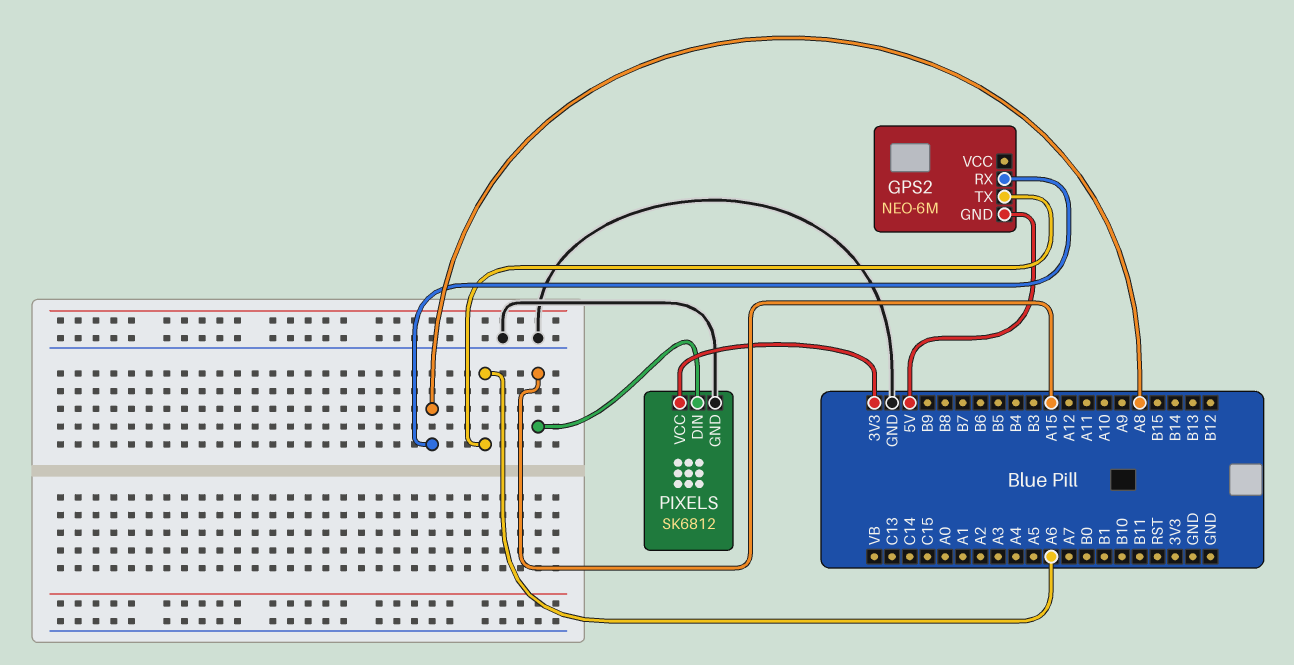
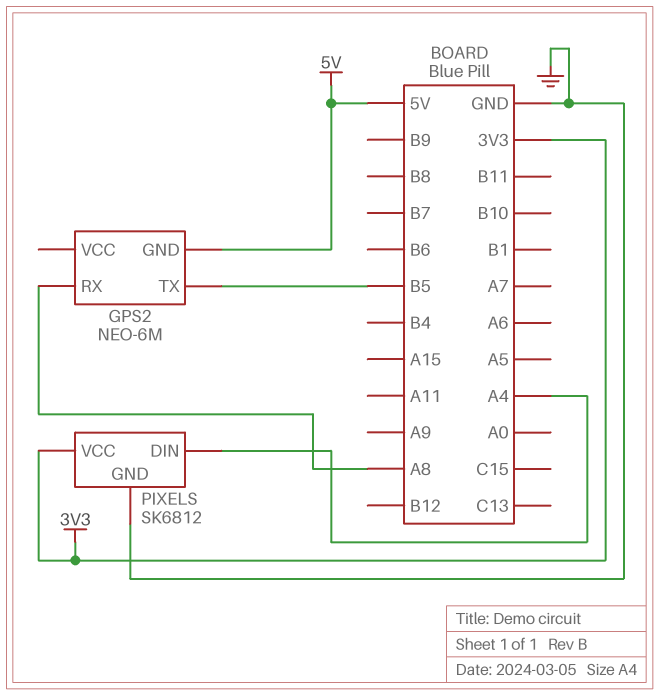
GPS2 pin TX: A6 -> B5
PIXELS pin DIN: A15 -> A4

